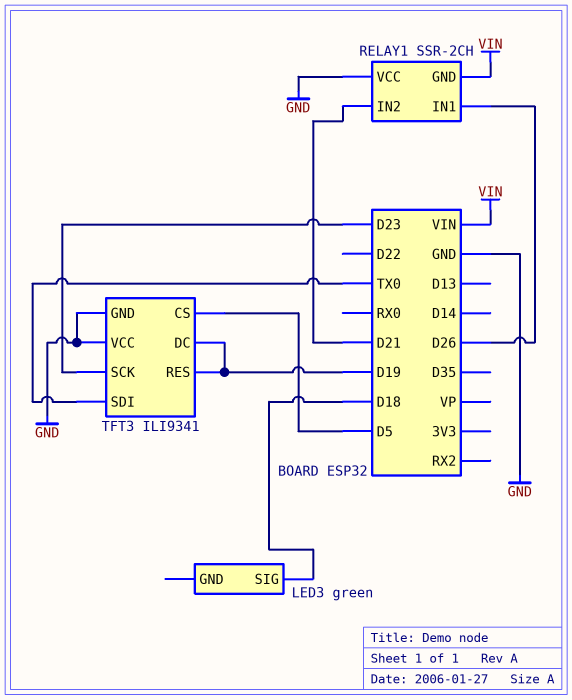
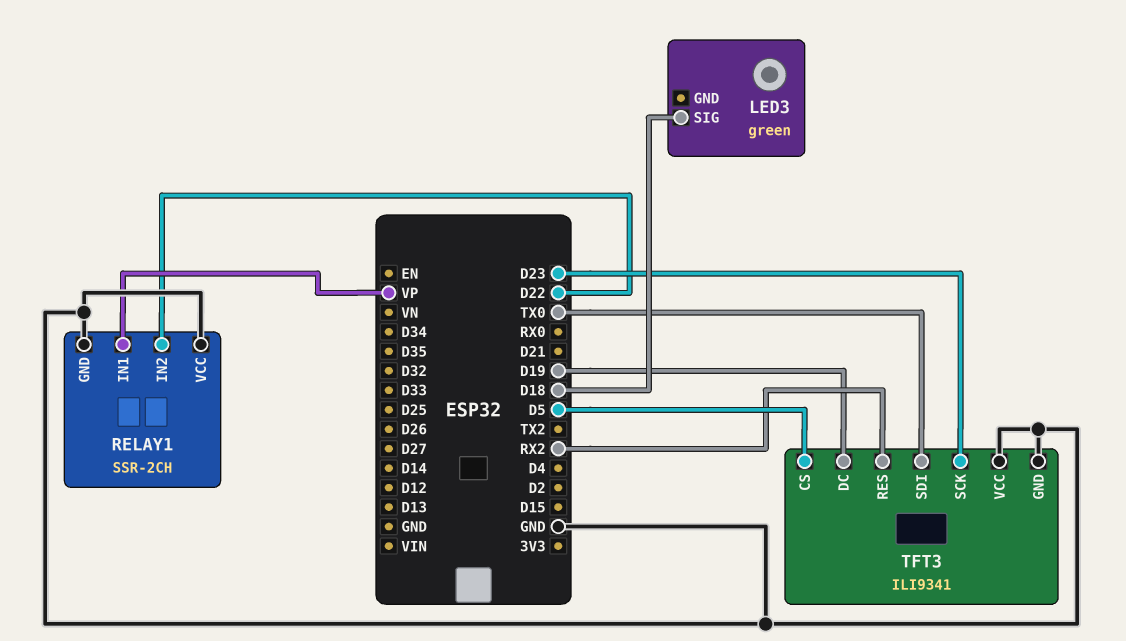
RELAY1 pin GND: VIN -> GND
RELAY1 pin IN1: D26 -> VP
RELAY1 pin IN2: D21 -> D22
TFT3 pin RES: D19 -> RX2

